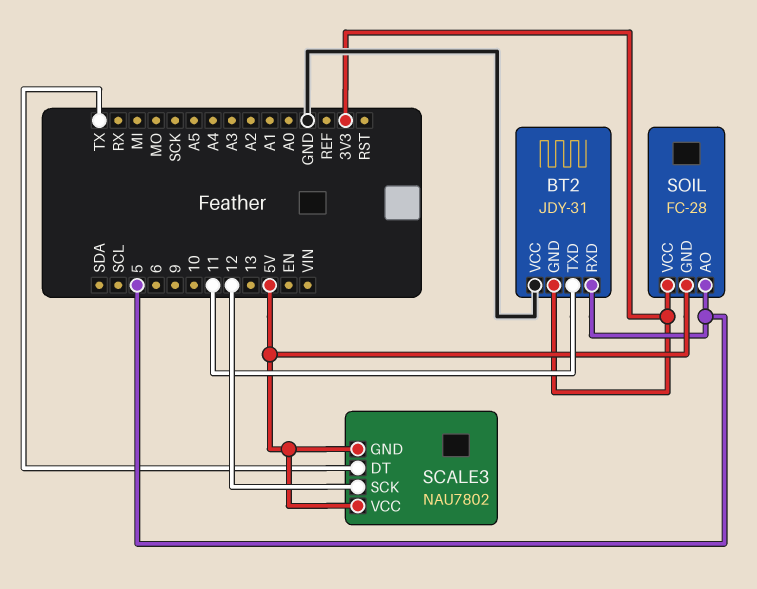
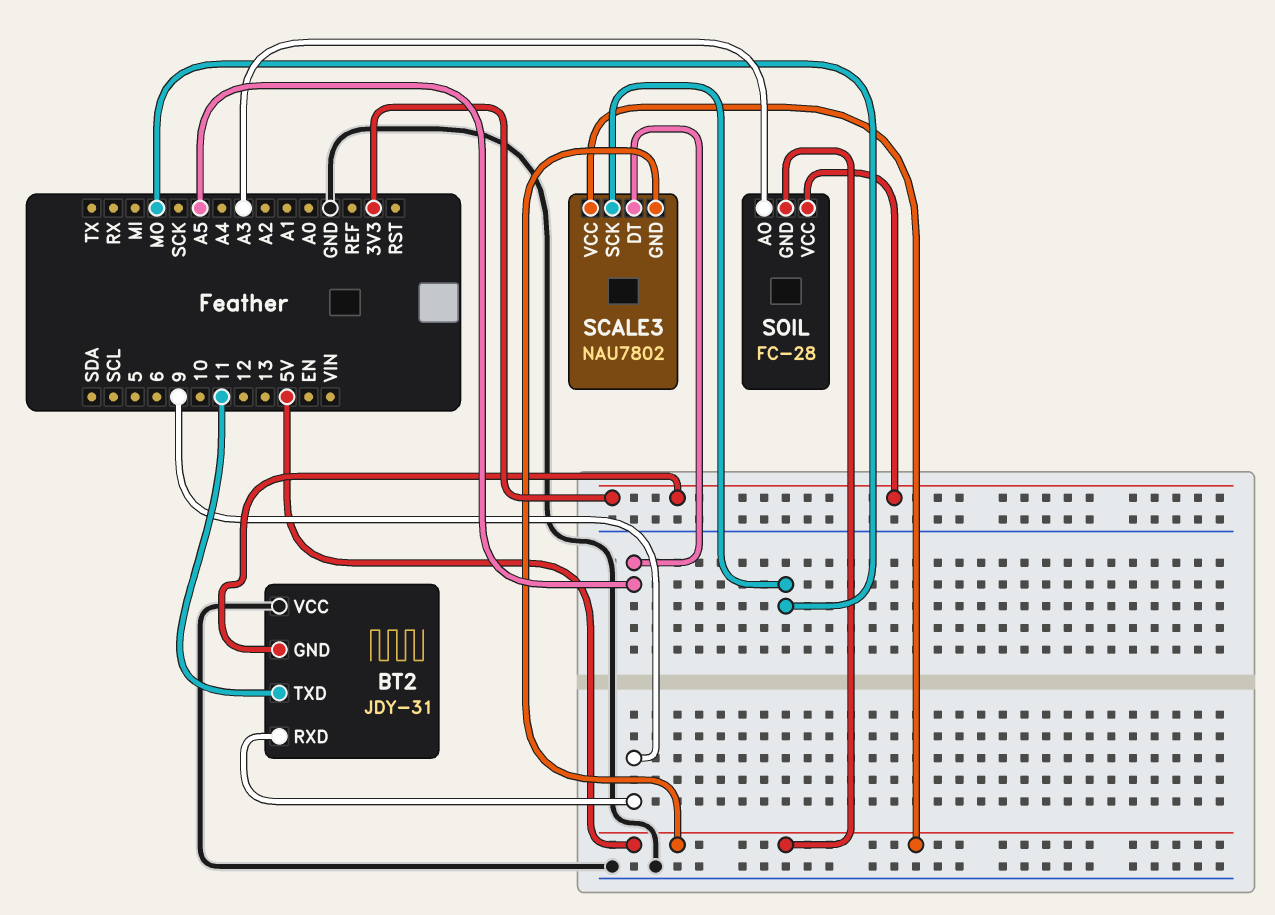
BT2 pin RXD: 5 -> 9
SCALE3 pin DT: TX -> A5
SCALE3 pin SCK: 12 -> MO
SOIL pin AO: 5 -> A3

